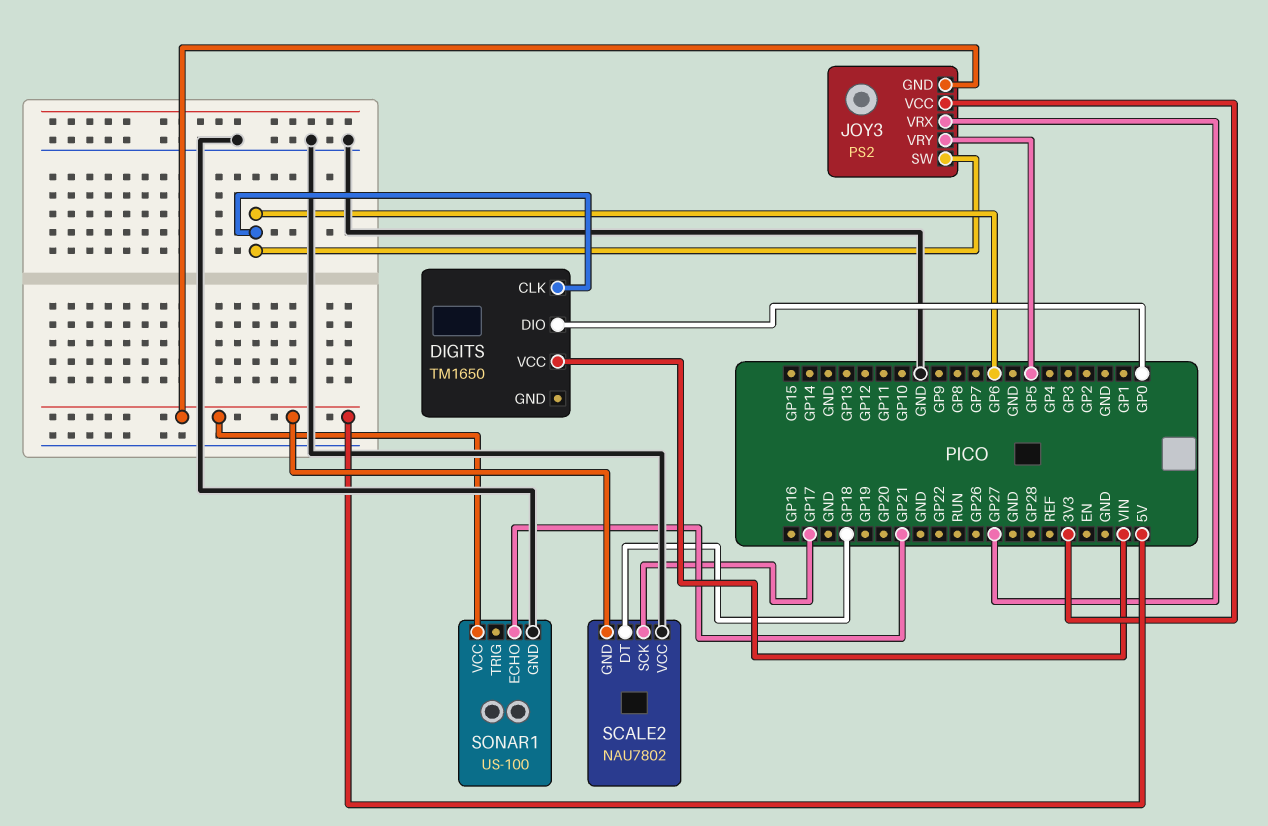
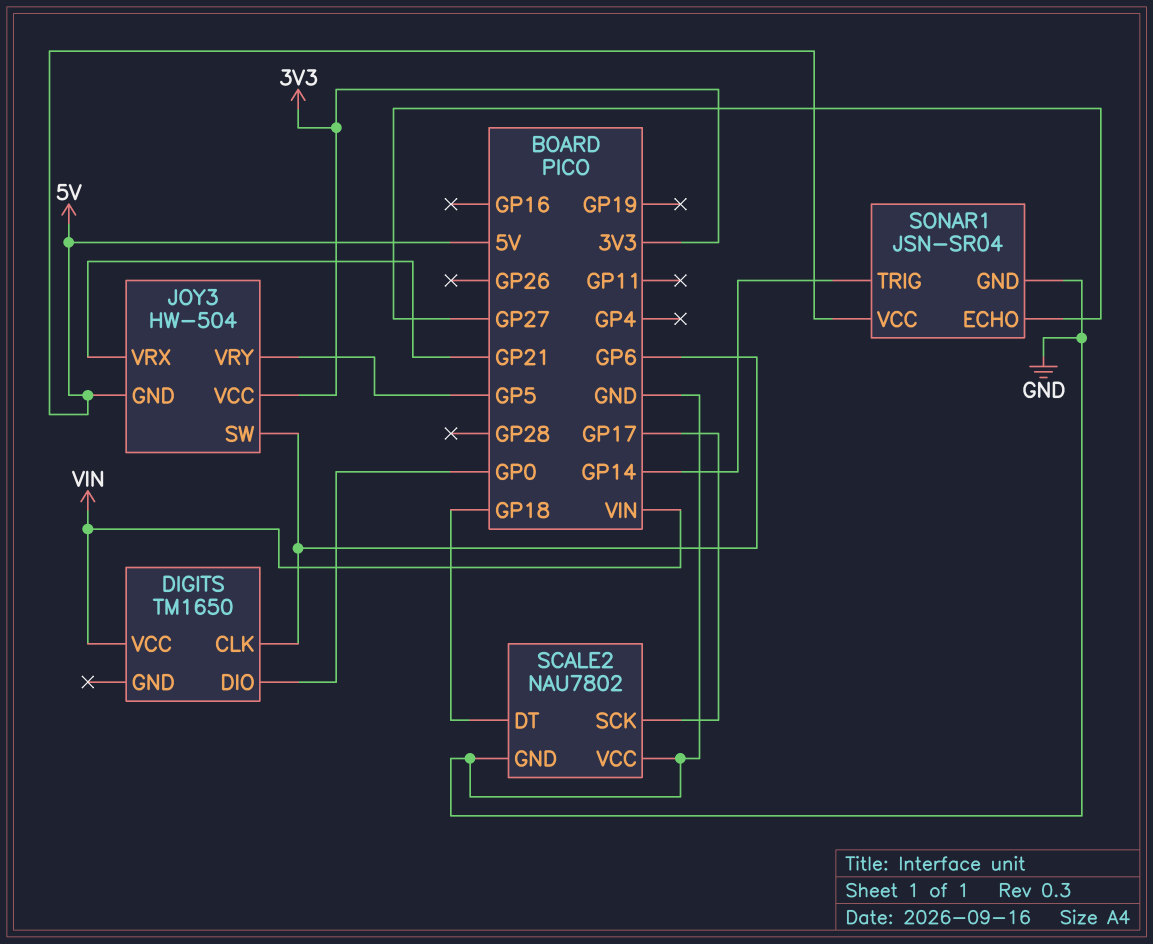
JOY3: PS2 -> HW-504
JOY3 pin VRX: GP27 -> GP21
SCALE2 pin GND: 5V -> GND
SONAR1: US-100 -> JSN-SR04
SONAR1 pin ECHO: GP21 -> GP27
SONAR1 pin TRIG: none -> GP14

